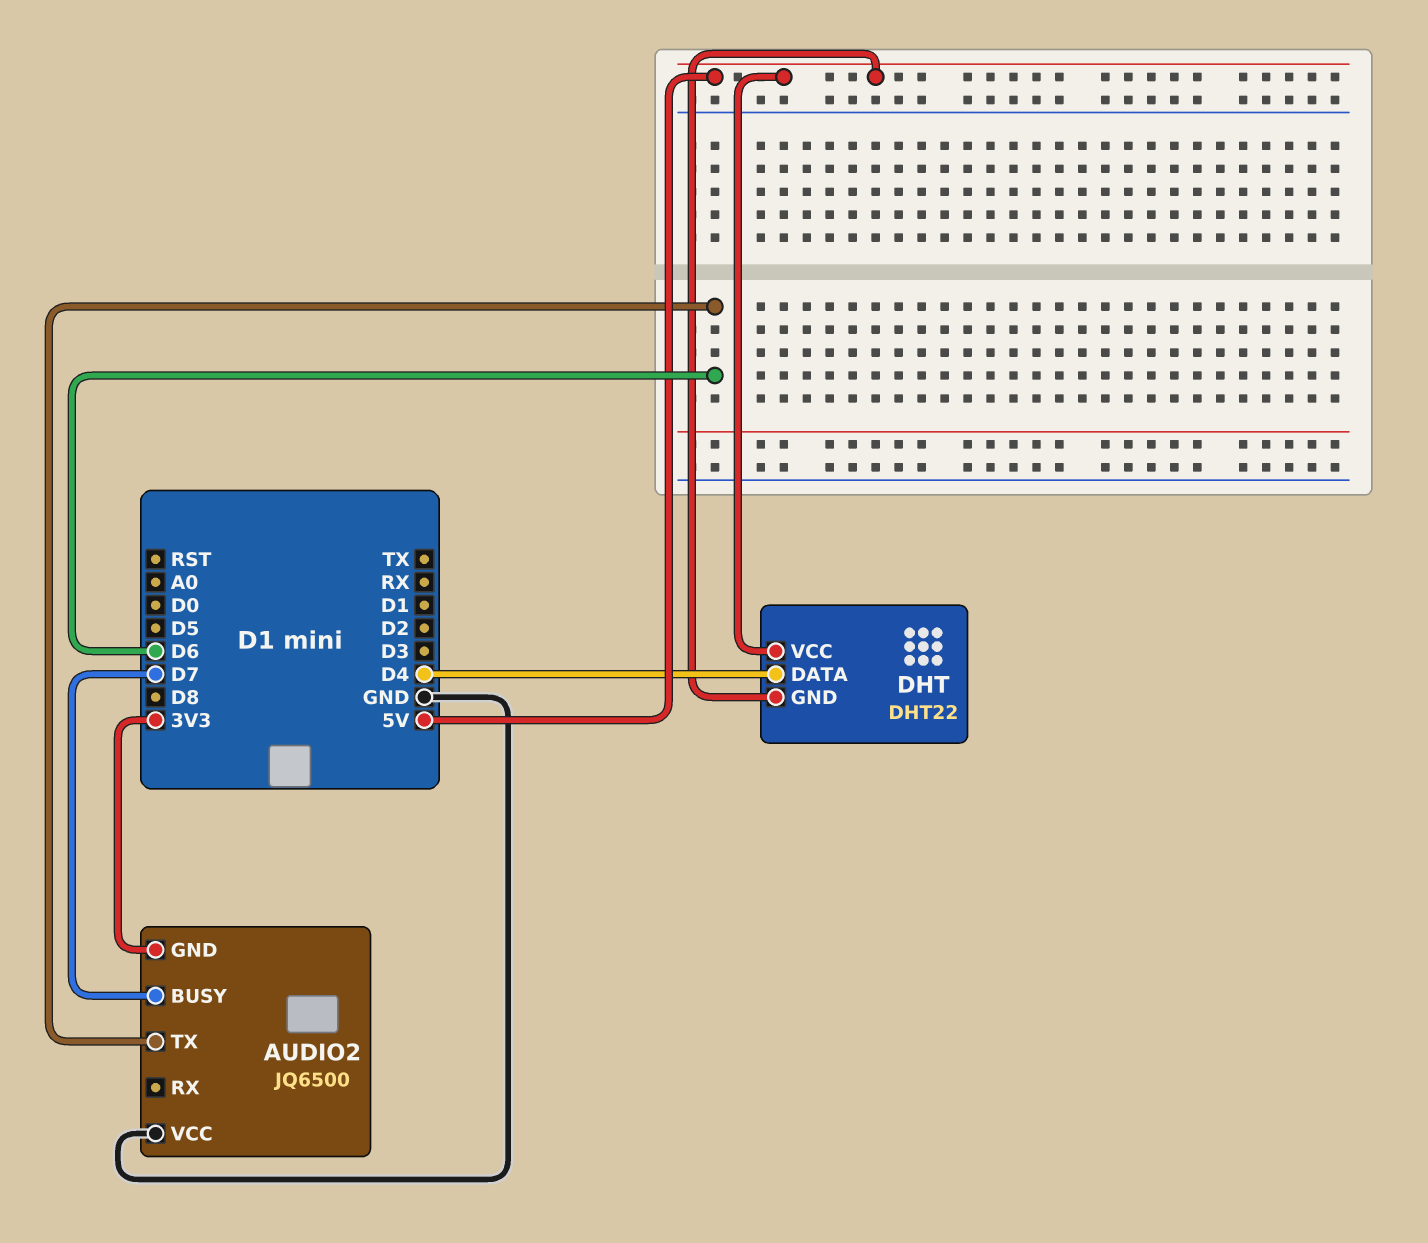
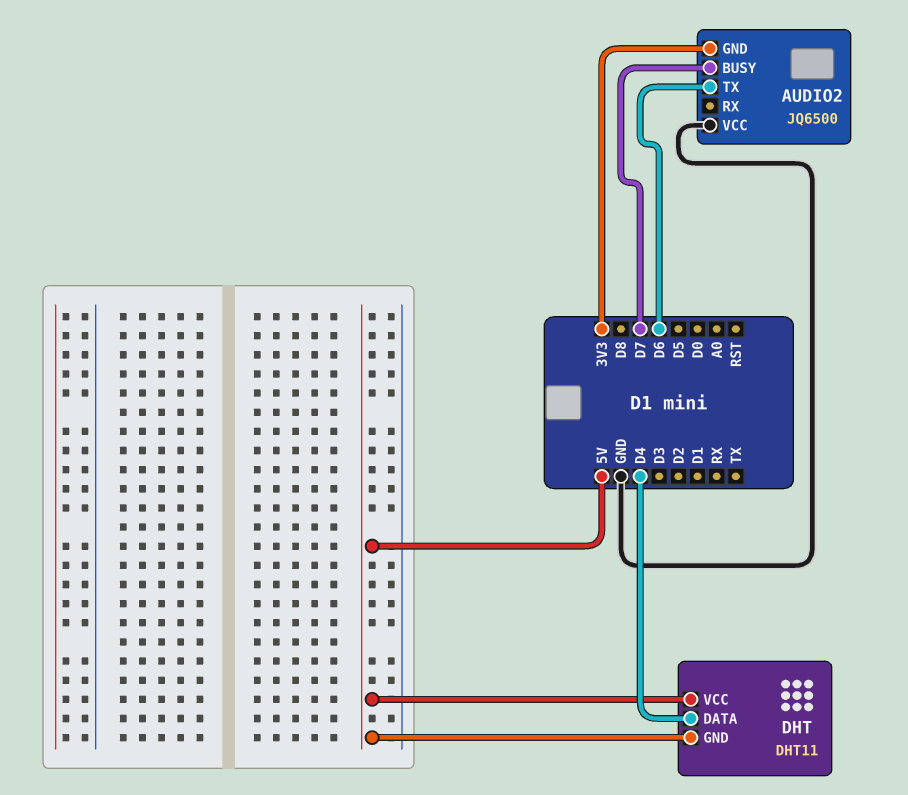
DHT: DHT22 -> DHT11

